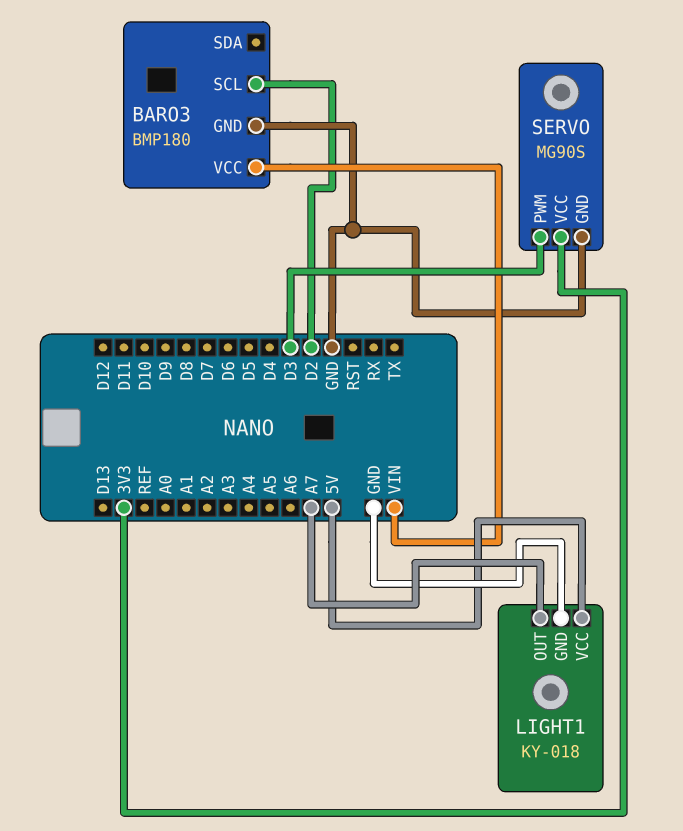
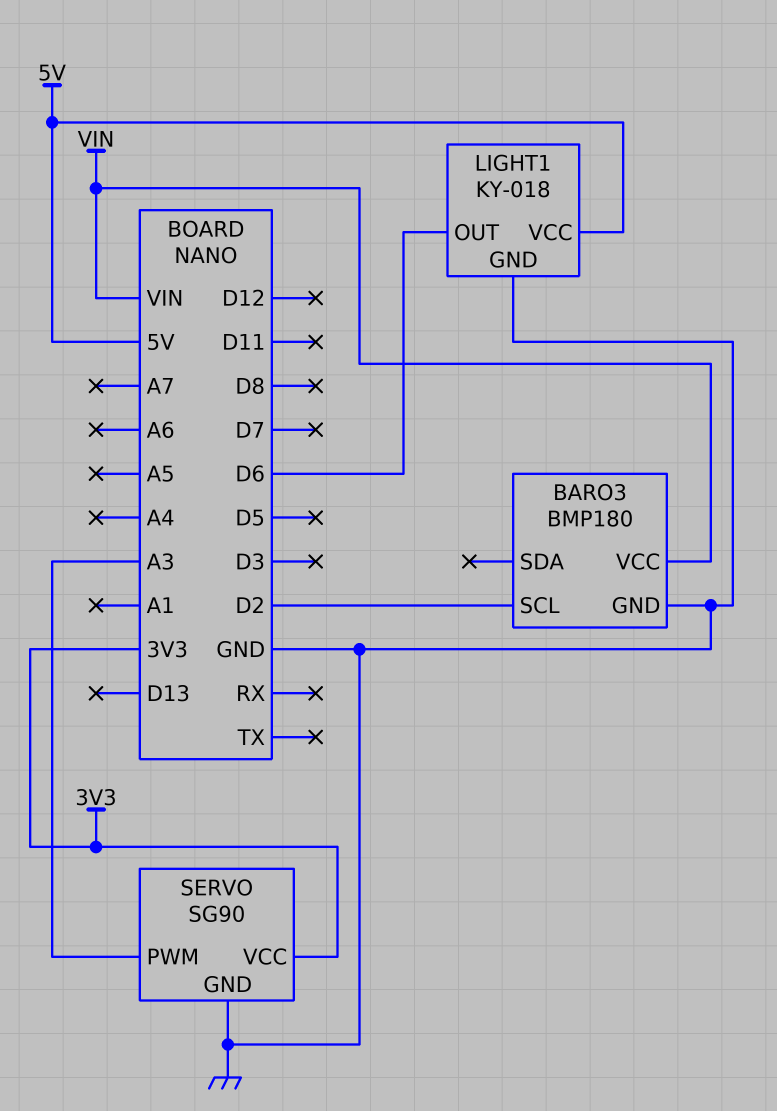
LIGHT1 pin OUT: A7 -> D6
SERVO: MG90S -> SG90
SERVO pin PWM: D3 -> A3

